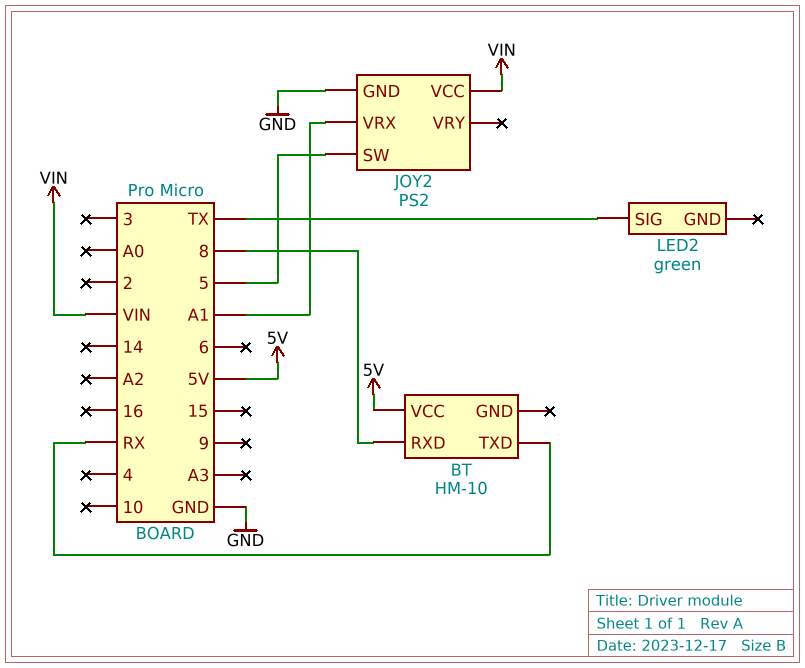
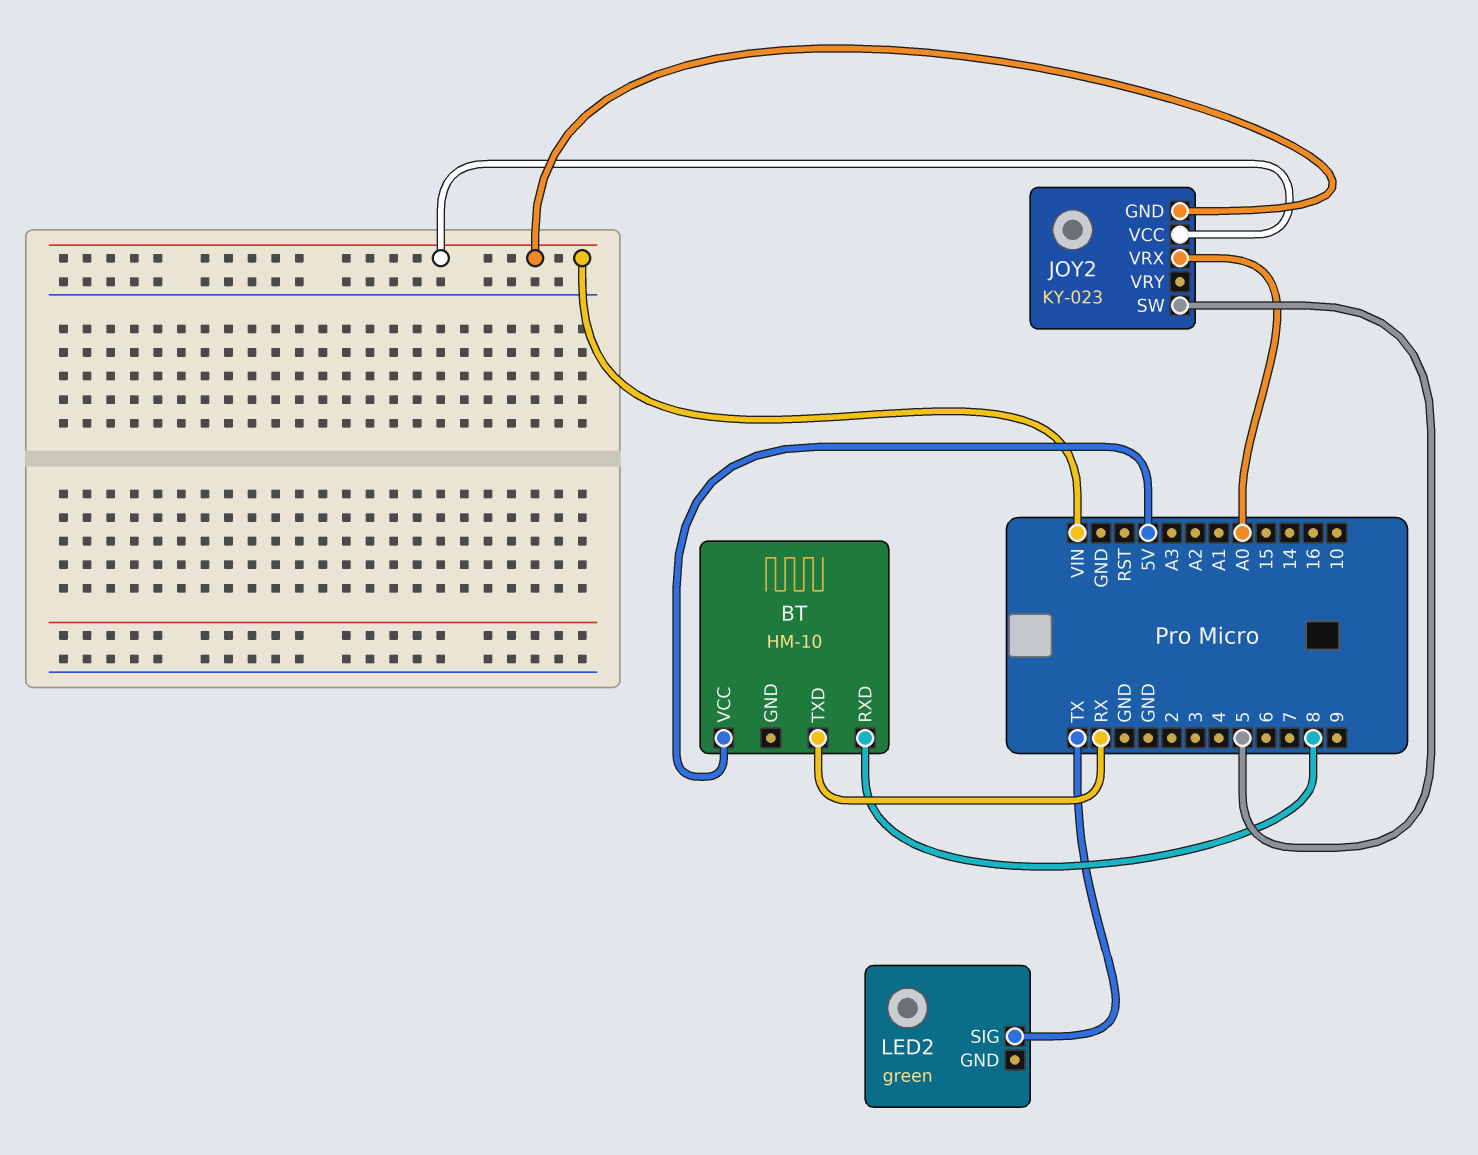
JOY2: PS2 -> KY-023
JOY2 pin GND: GND -> VIN
JOY2 pin VRX: A1 -> A0

